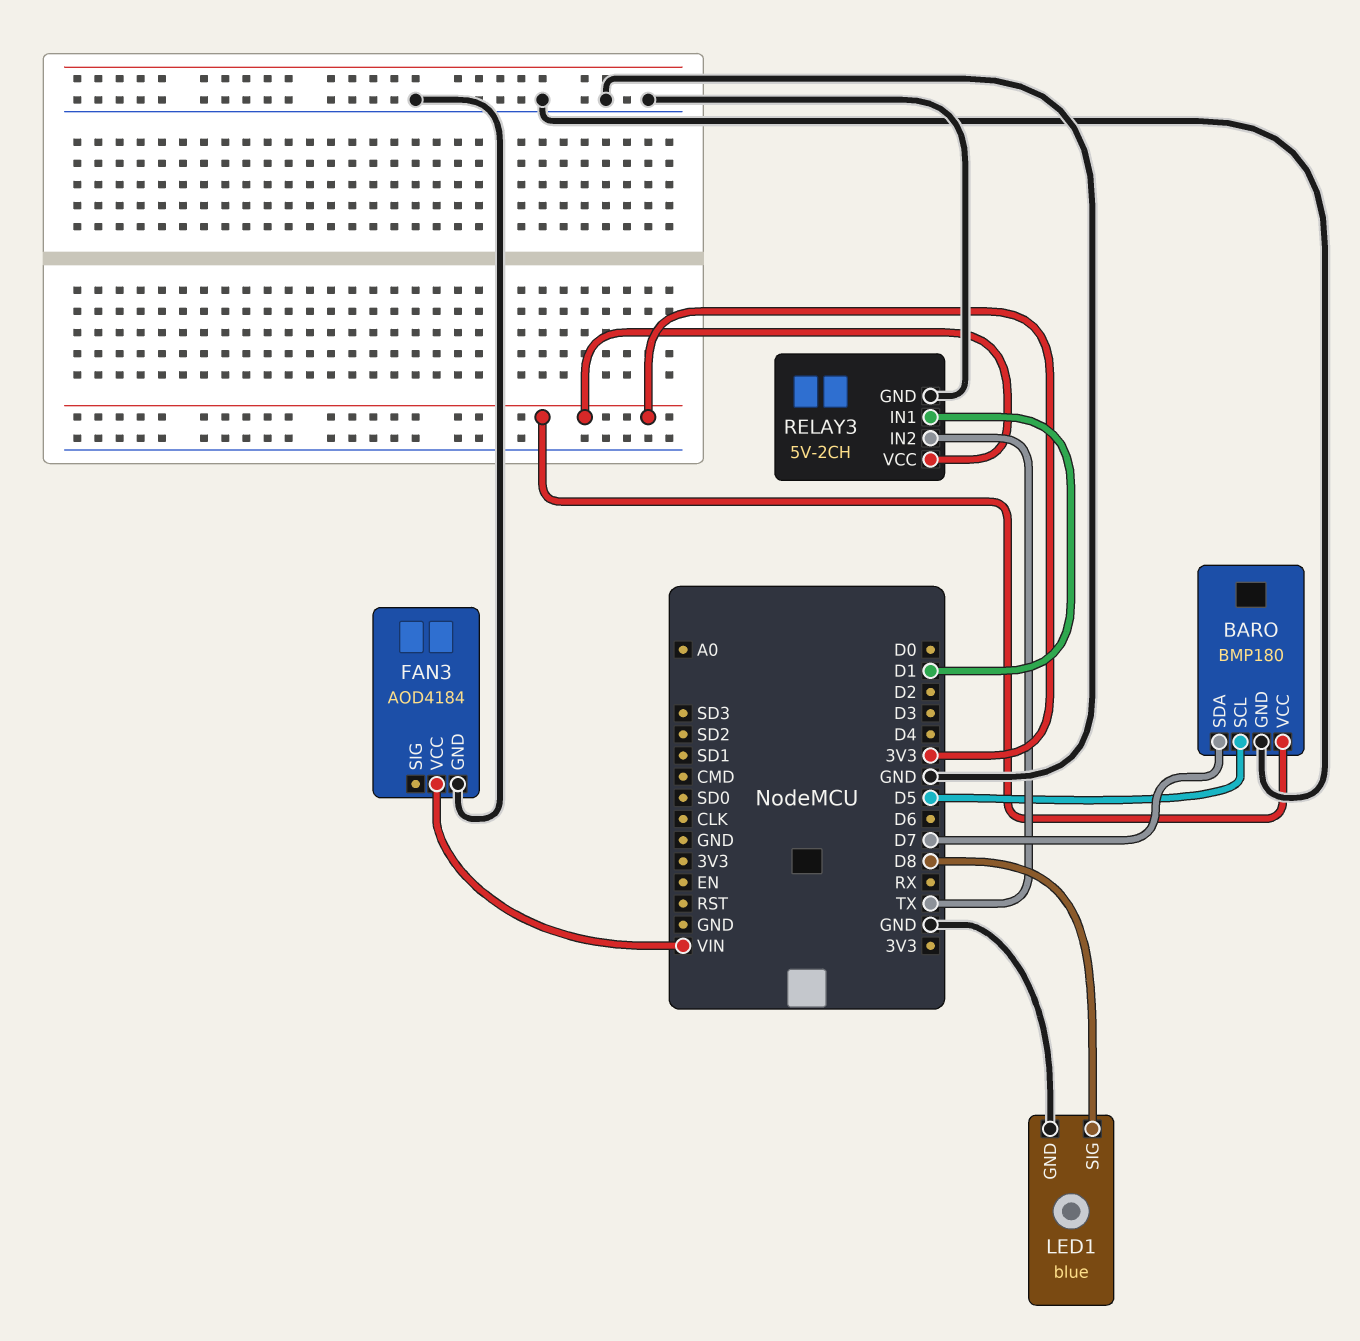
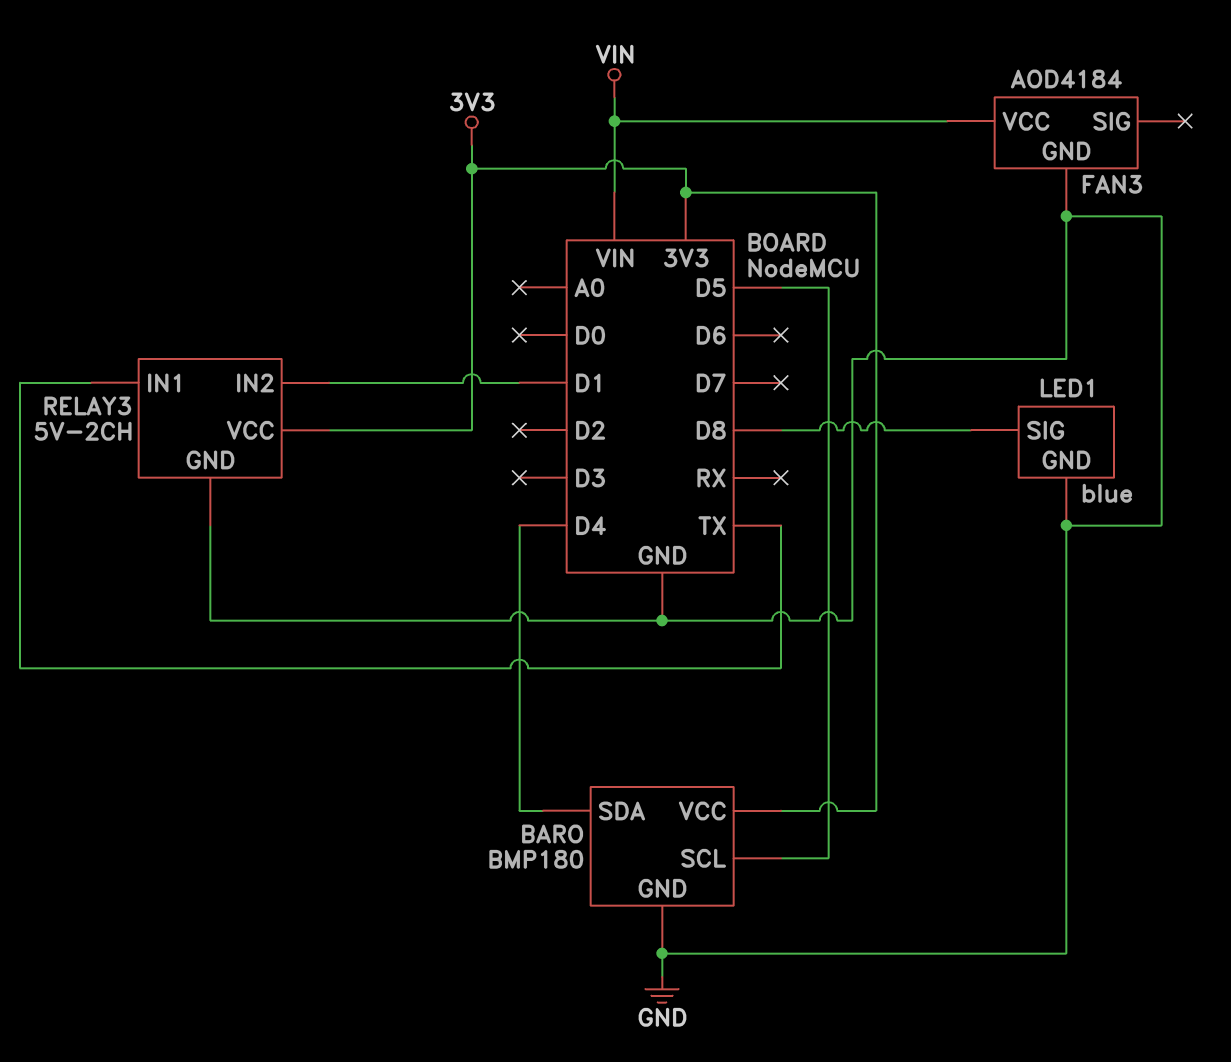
BARO pin SDA: D7 -> D4
RELAY3 pin IN1: D1 -> TX
RELAY3 pin IN2: TX -> D1

